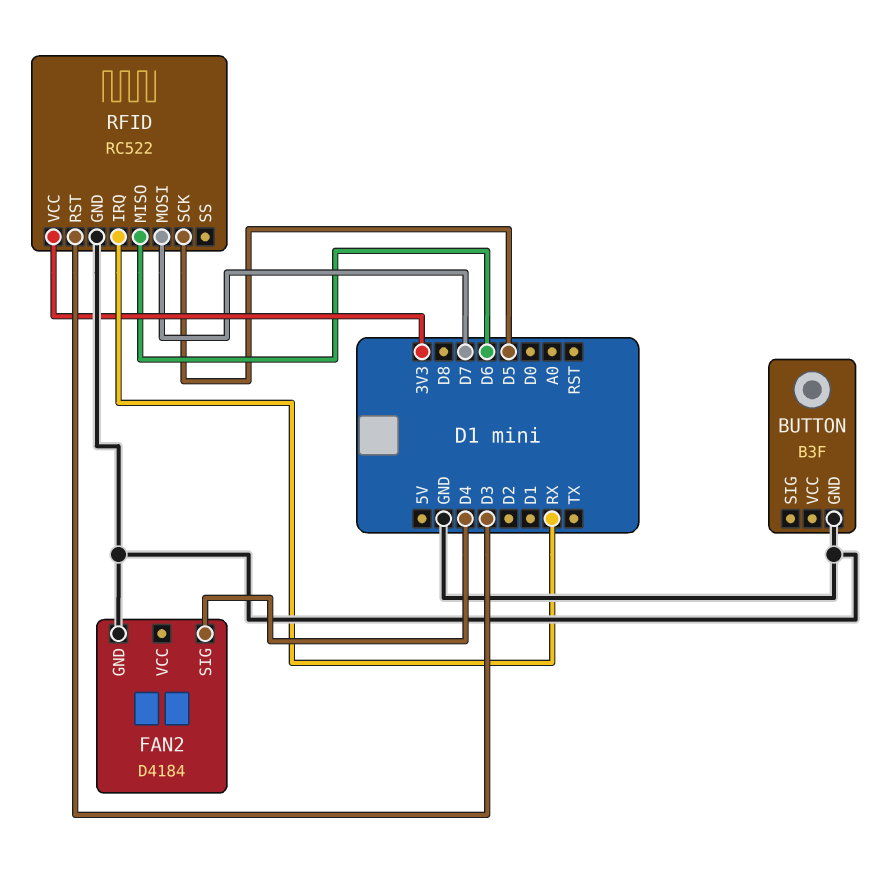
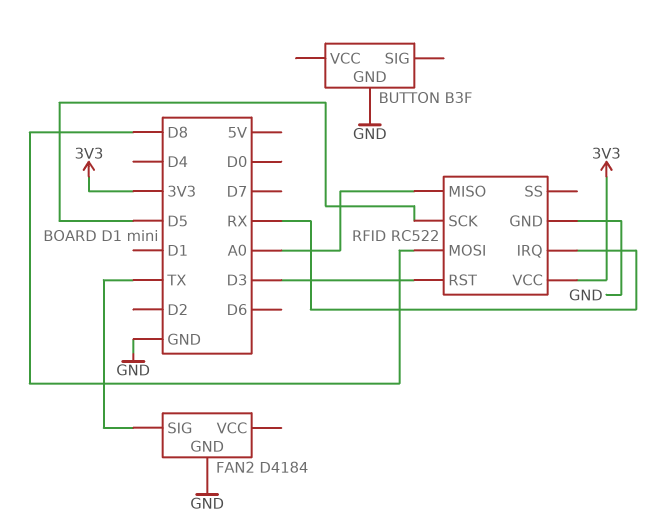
FAN2 pin SIG: D4 -> TX
RFID pin MISO: D6 -> A0
RFID pin MOSI: D7 -> D8

